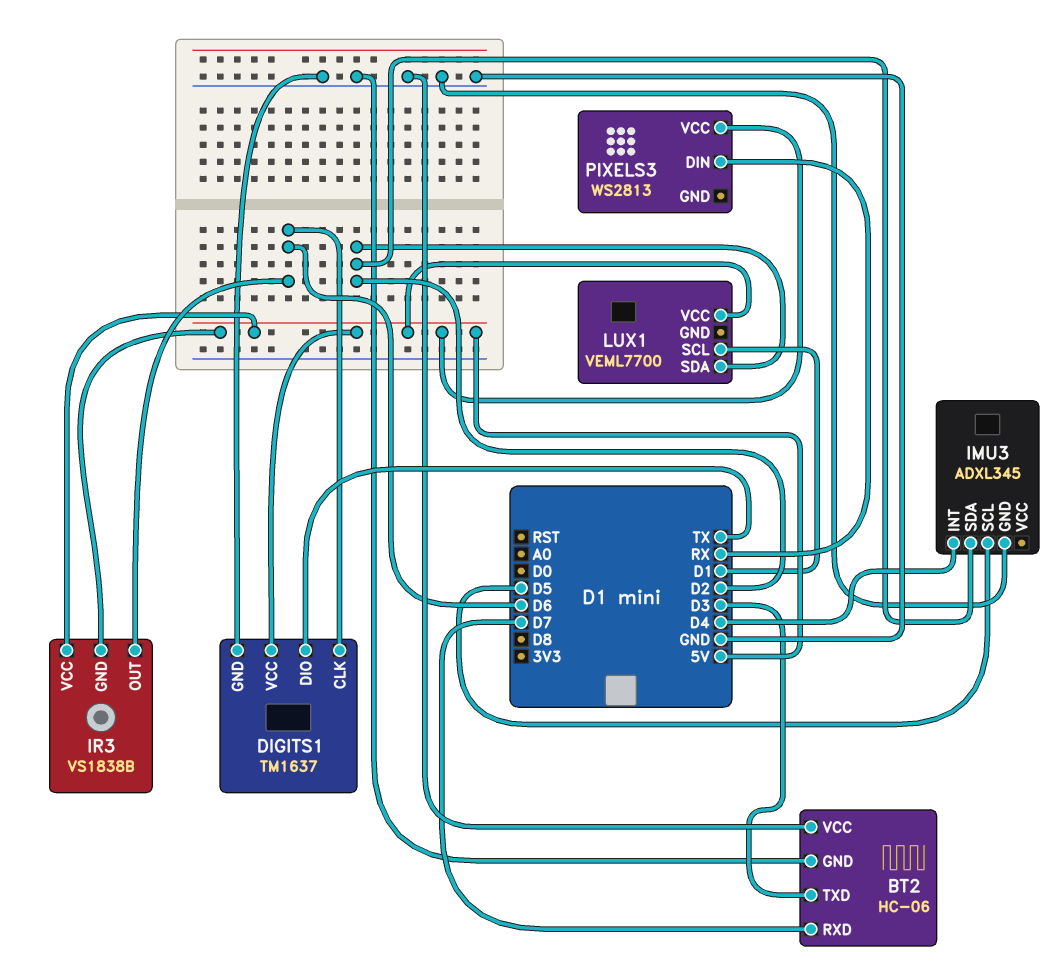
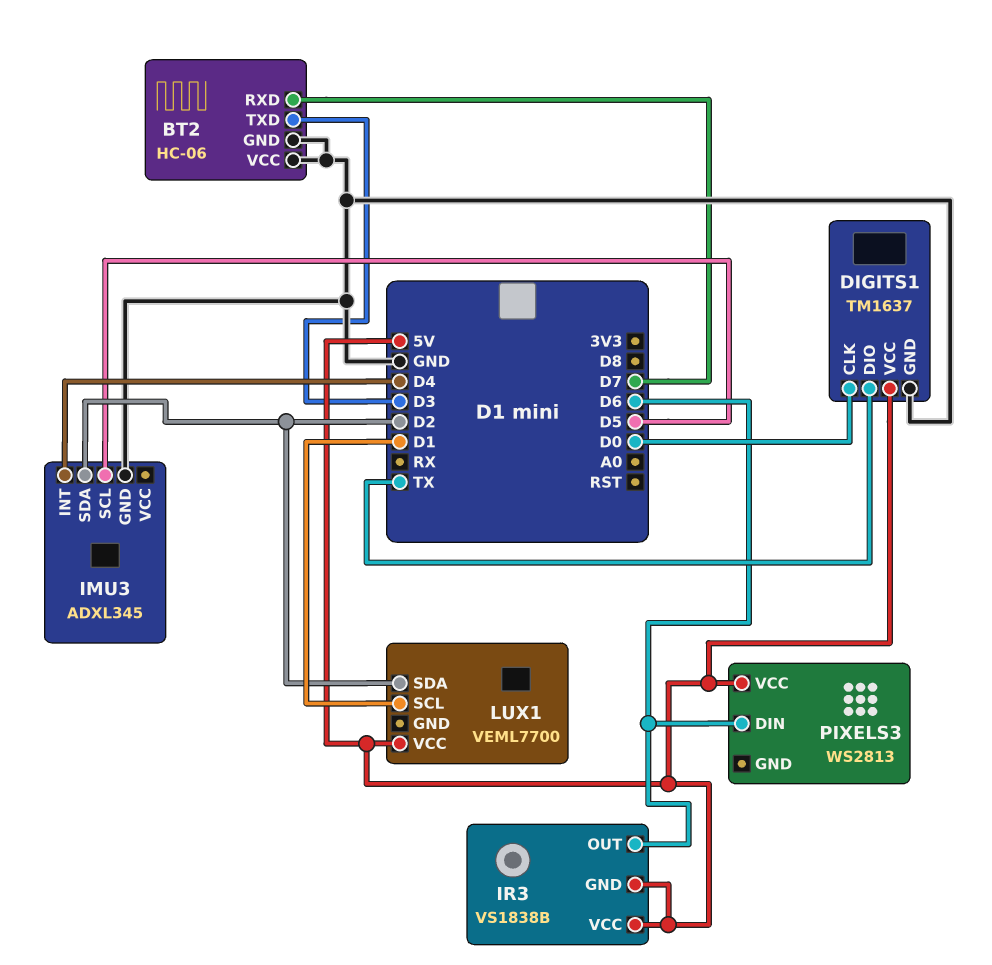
DIGITS1 pin CLK: D6 -> D0
PIXELS3 pin DIN: RX -> D6

